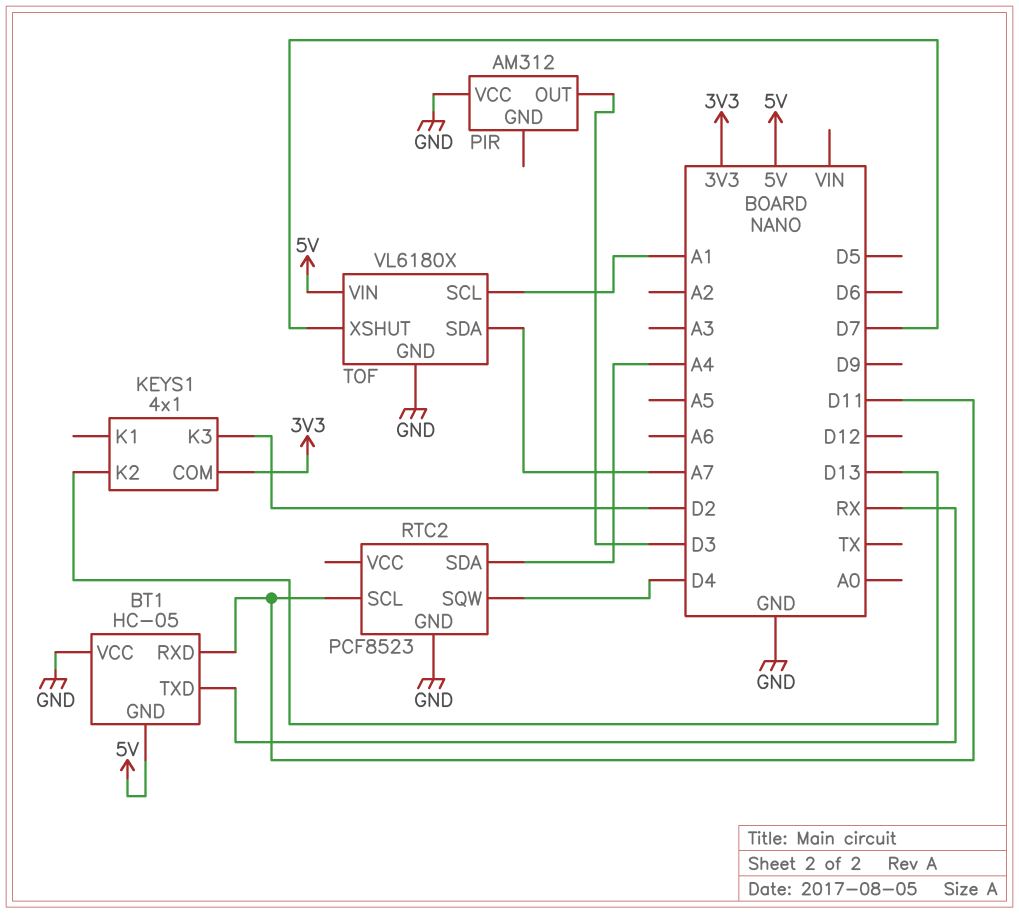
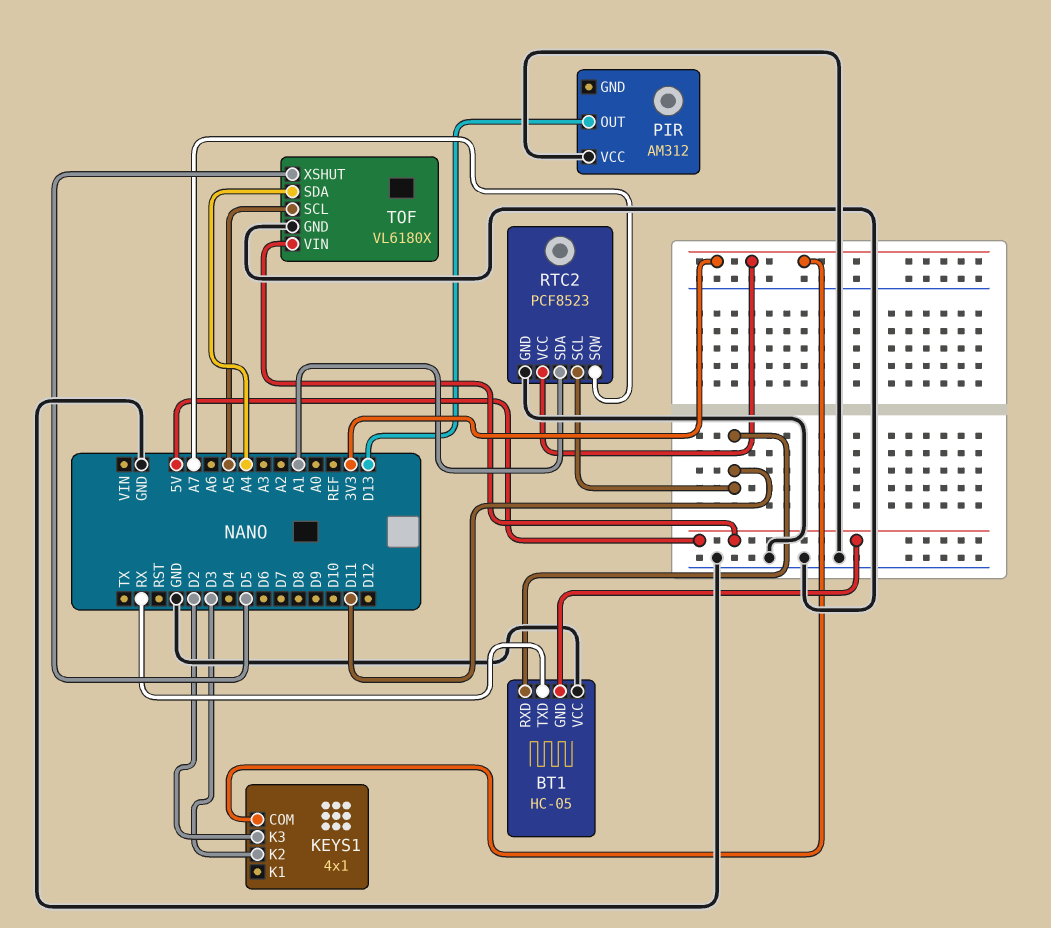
KEYS1 pin K2: D13 -> D3
PIR pin OUT: D3 -> D13
RTC2 pin SDA: A4 -> A1
RTC2 pin SQW: D4 -> A7
RTC2 pin VCC: none -> 3V3
TOF pin SCL: A1 -> A5
TOF pin SDA: A7 -> A4
TOF pin XSHUT: D7 -> D5

